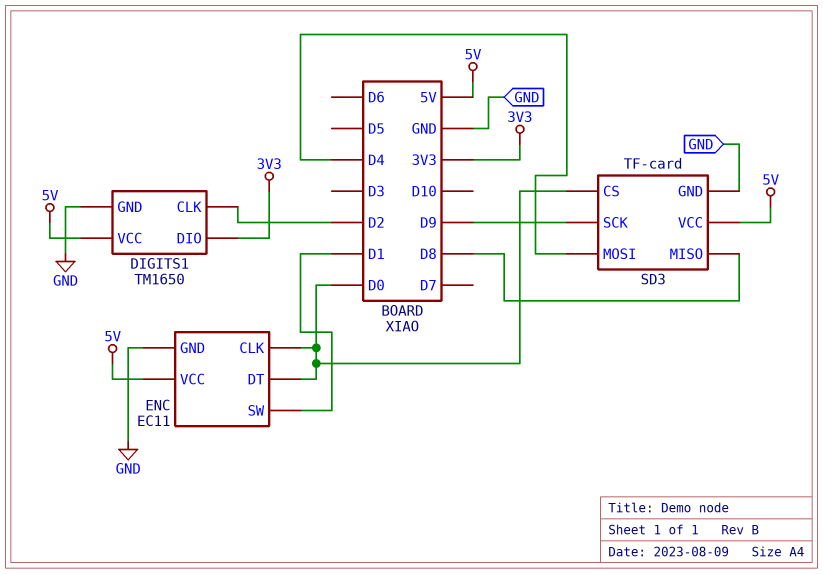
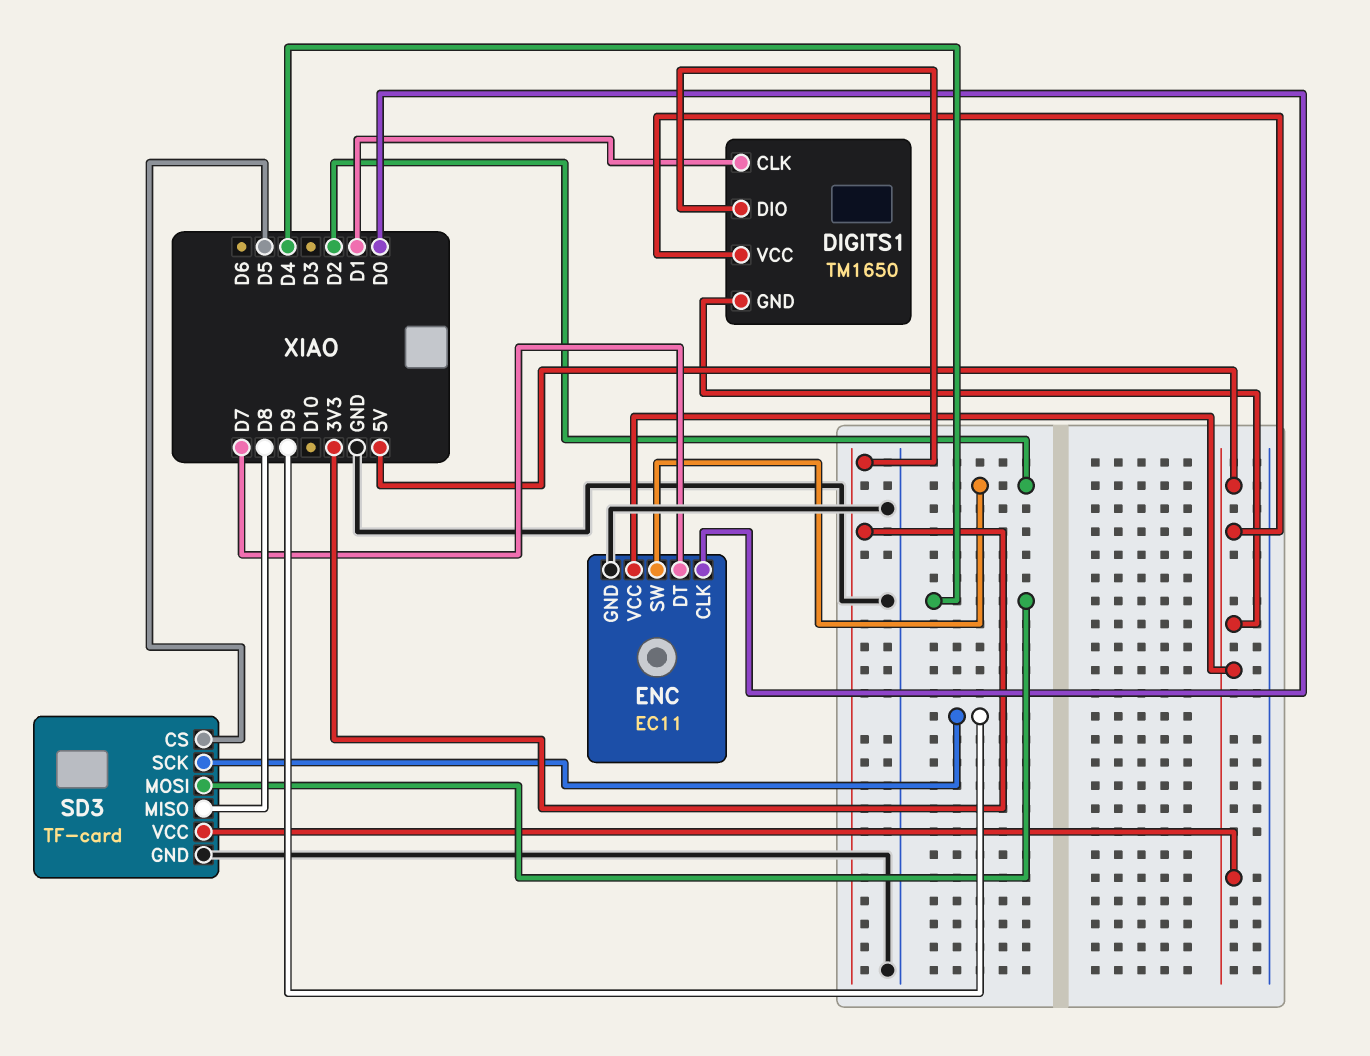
DIGITS1 pin CLK: D2 -> D1
DIGITS1 pin GND: GND -> 5V
ENC pin DT: D0 -> D7
ENC pin SW: D1 -> D2
SD3 pin CS: D0 -> D5

